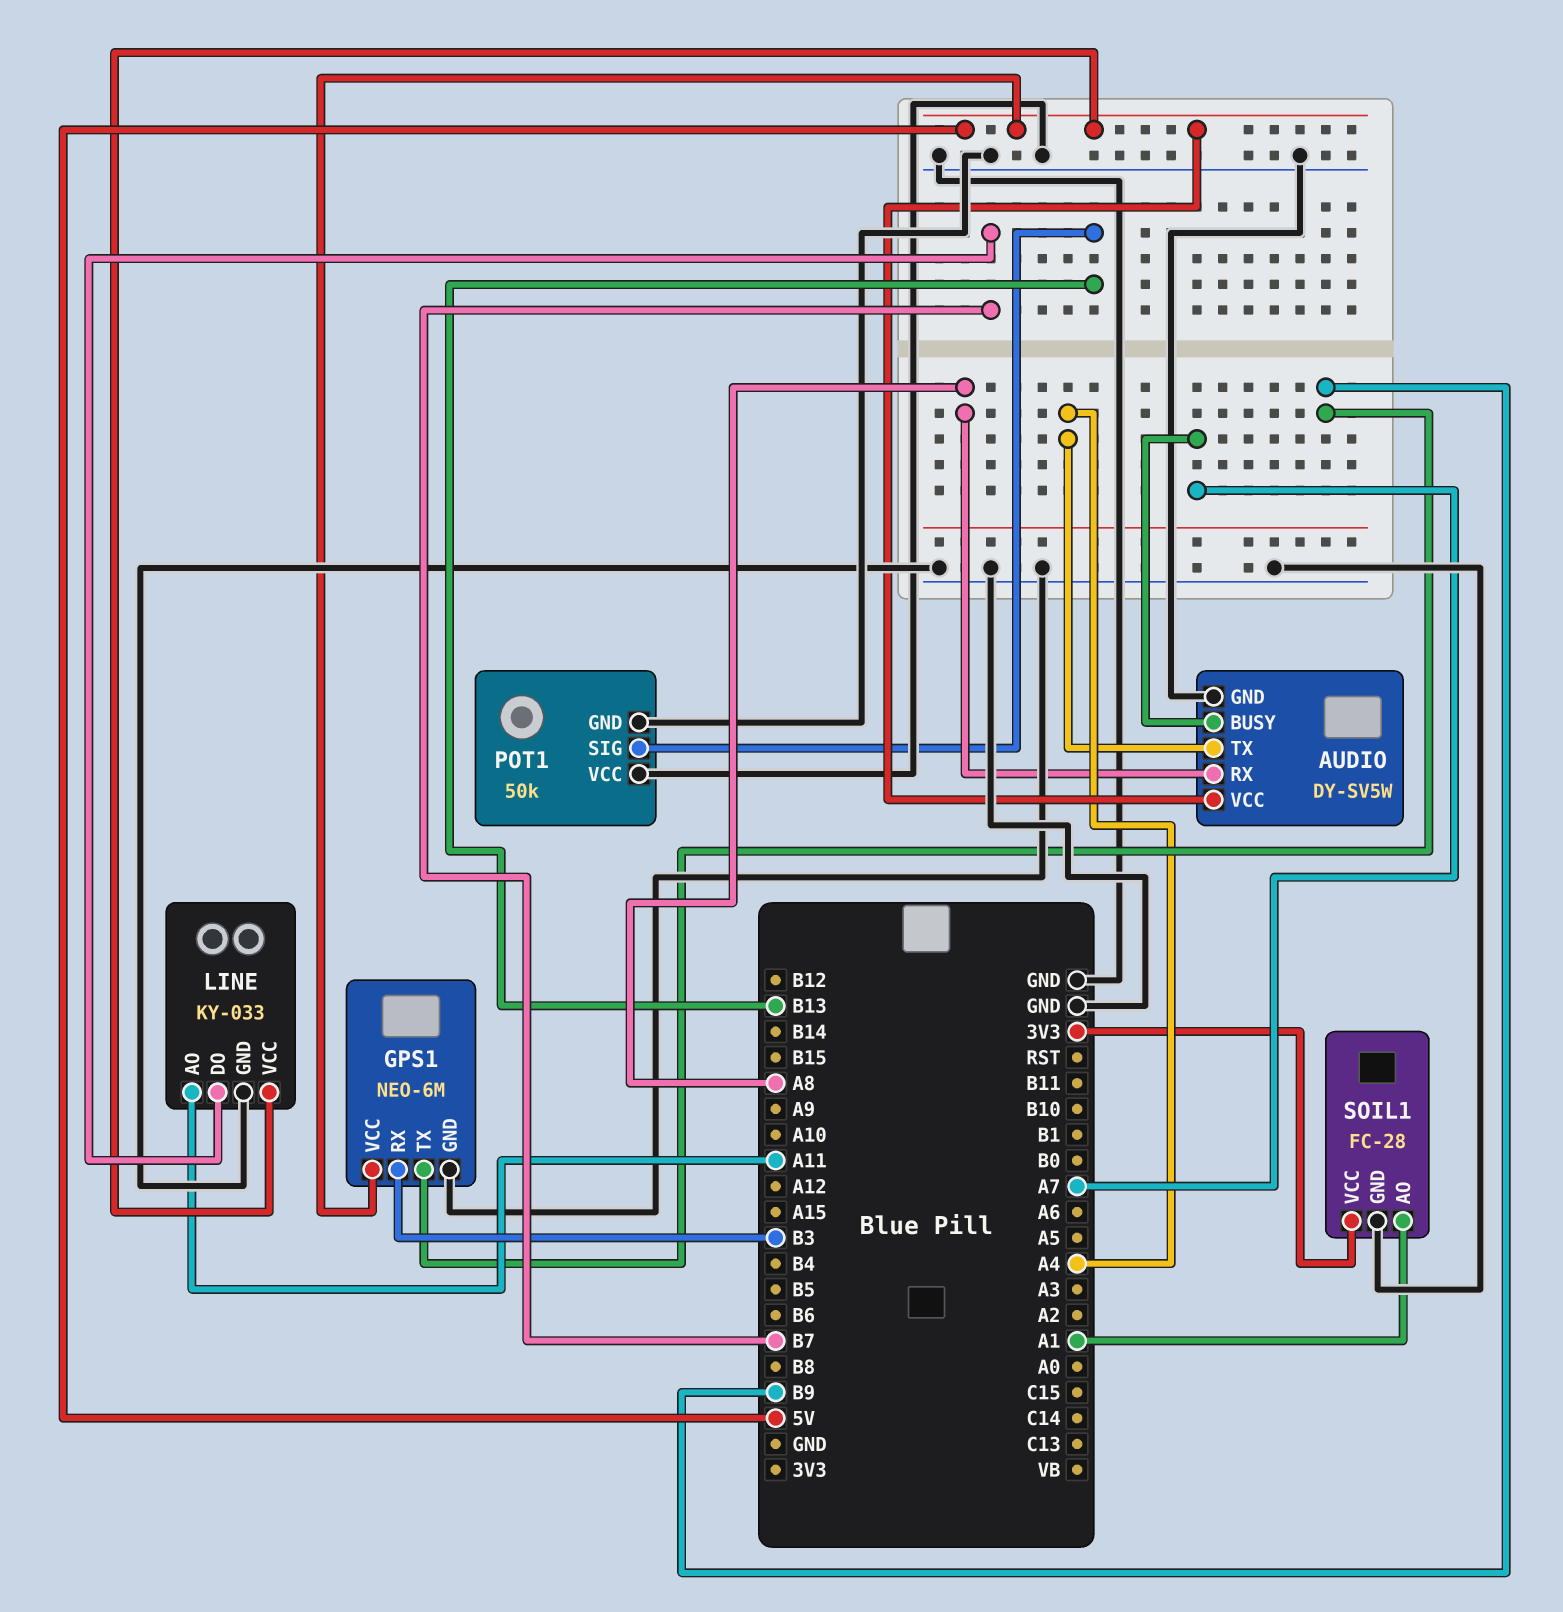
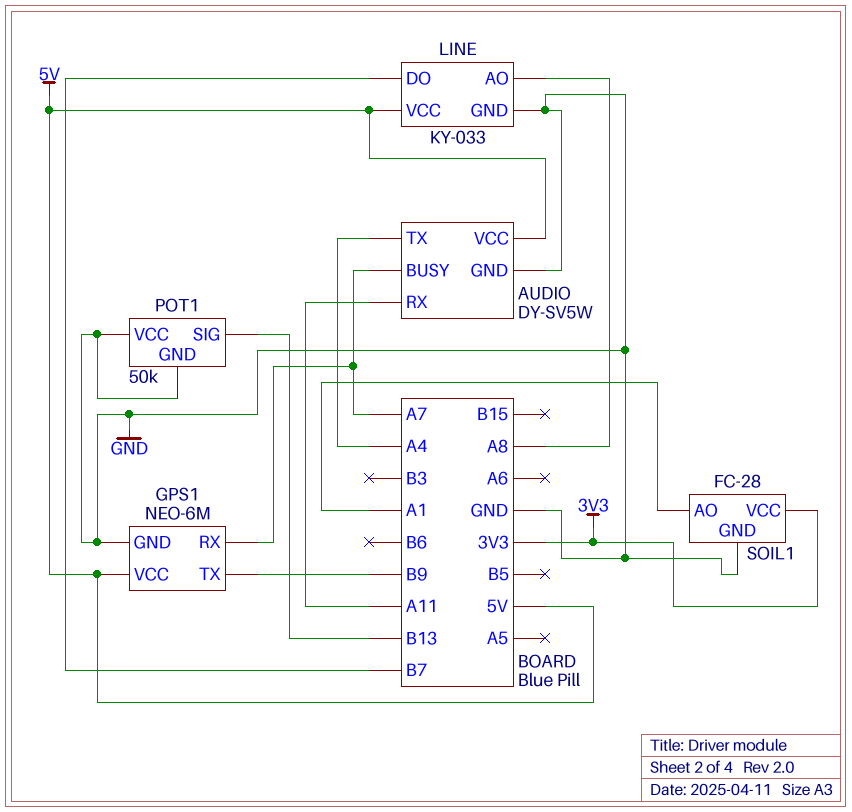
AUDIO pin RX: A8 -> A11
GPS1 pin RX: B3 -> A7
LINE pin AO: A11 -> A8

